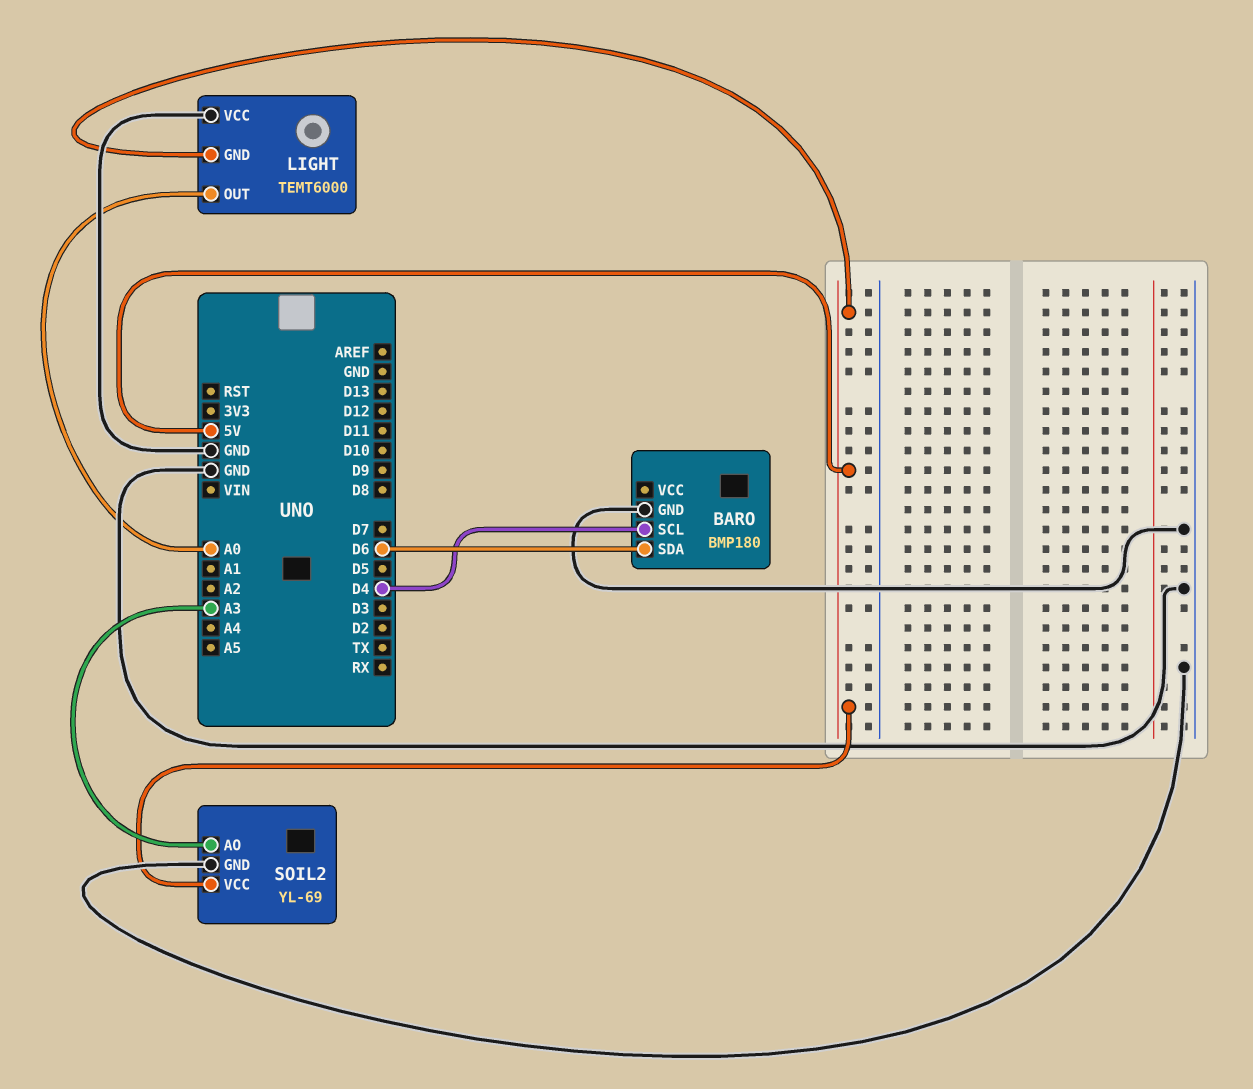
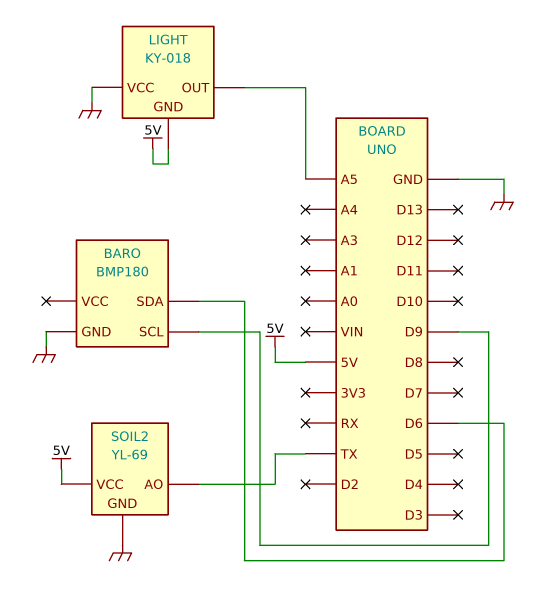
BARO pin SCL: D4 -> D9
LIGHT: TEMT6000 -> KY-018
LIGHT pin OUT: A0 -> A5
SOIL2 pin AO: A3 -> TX

